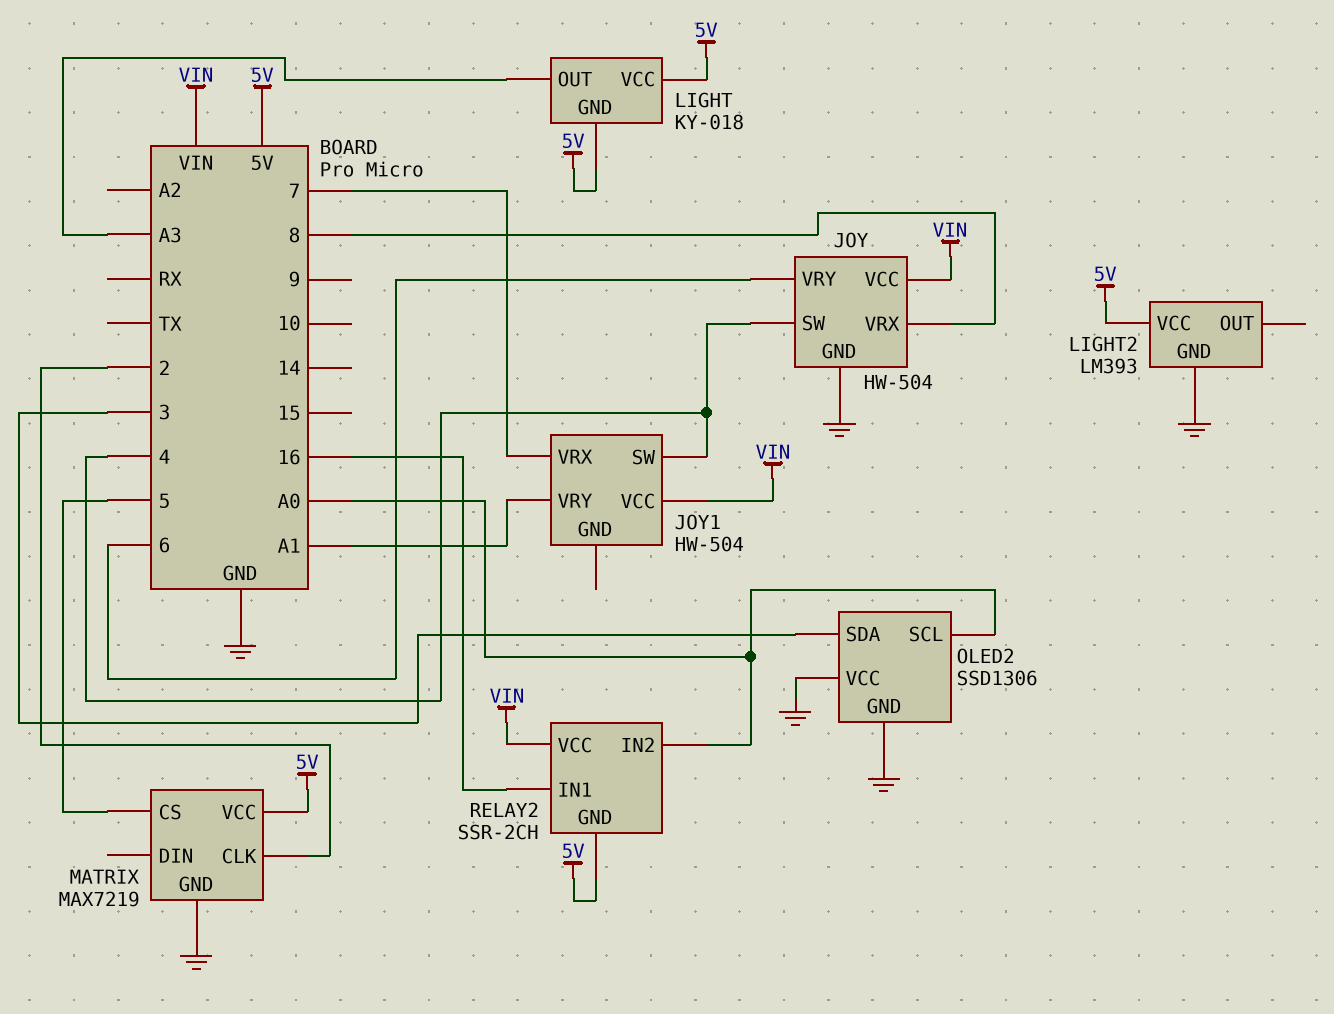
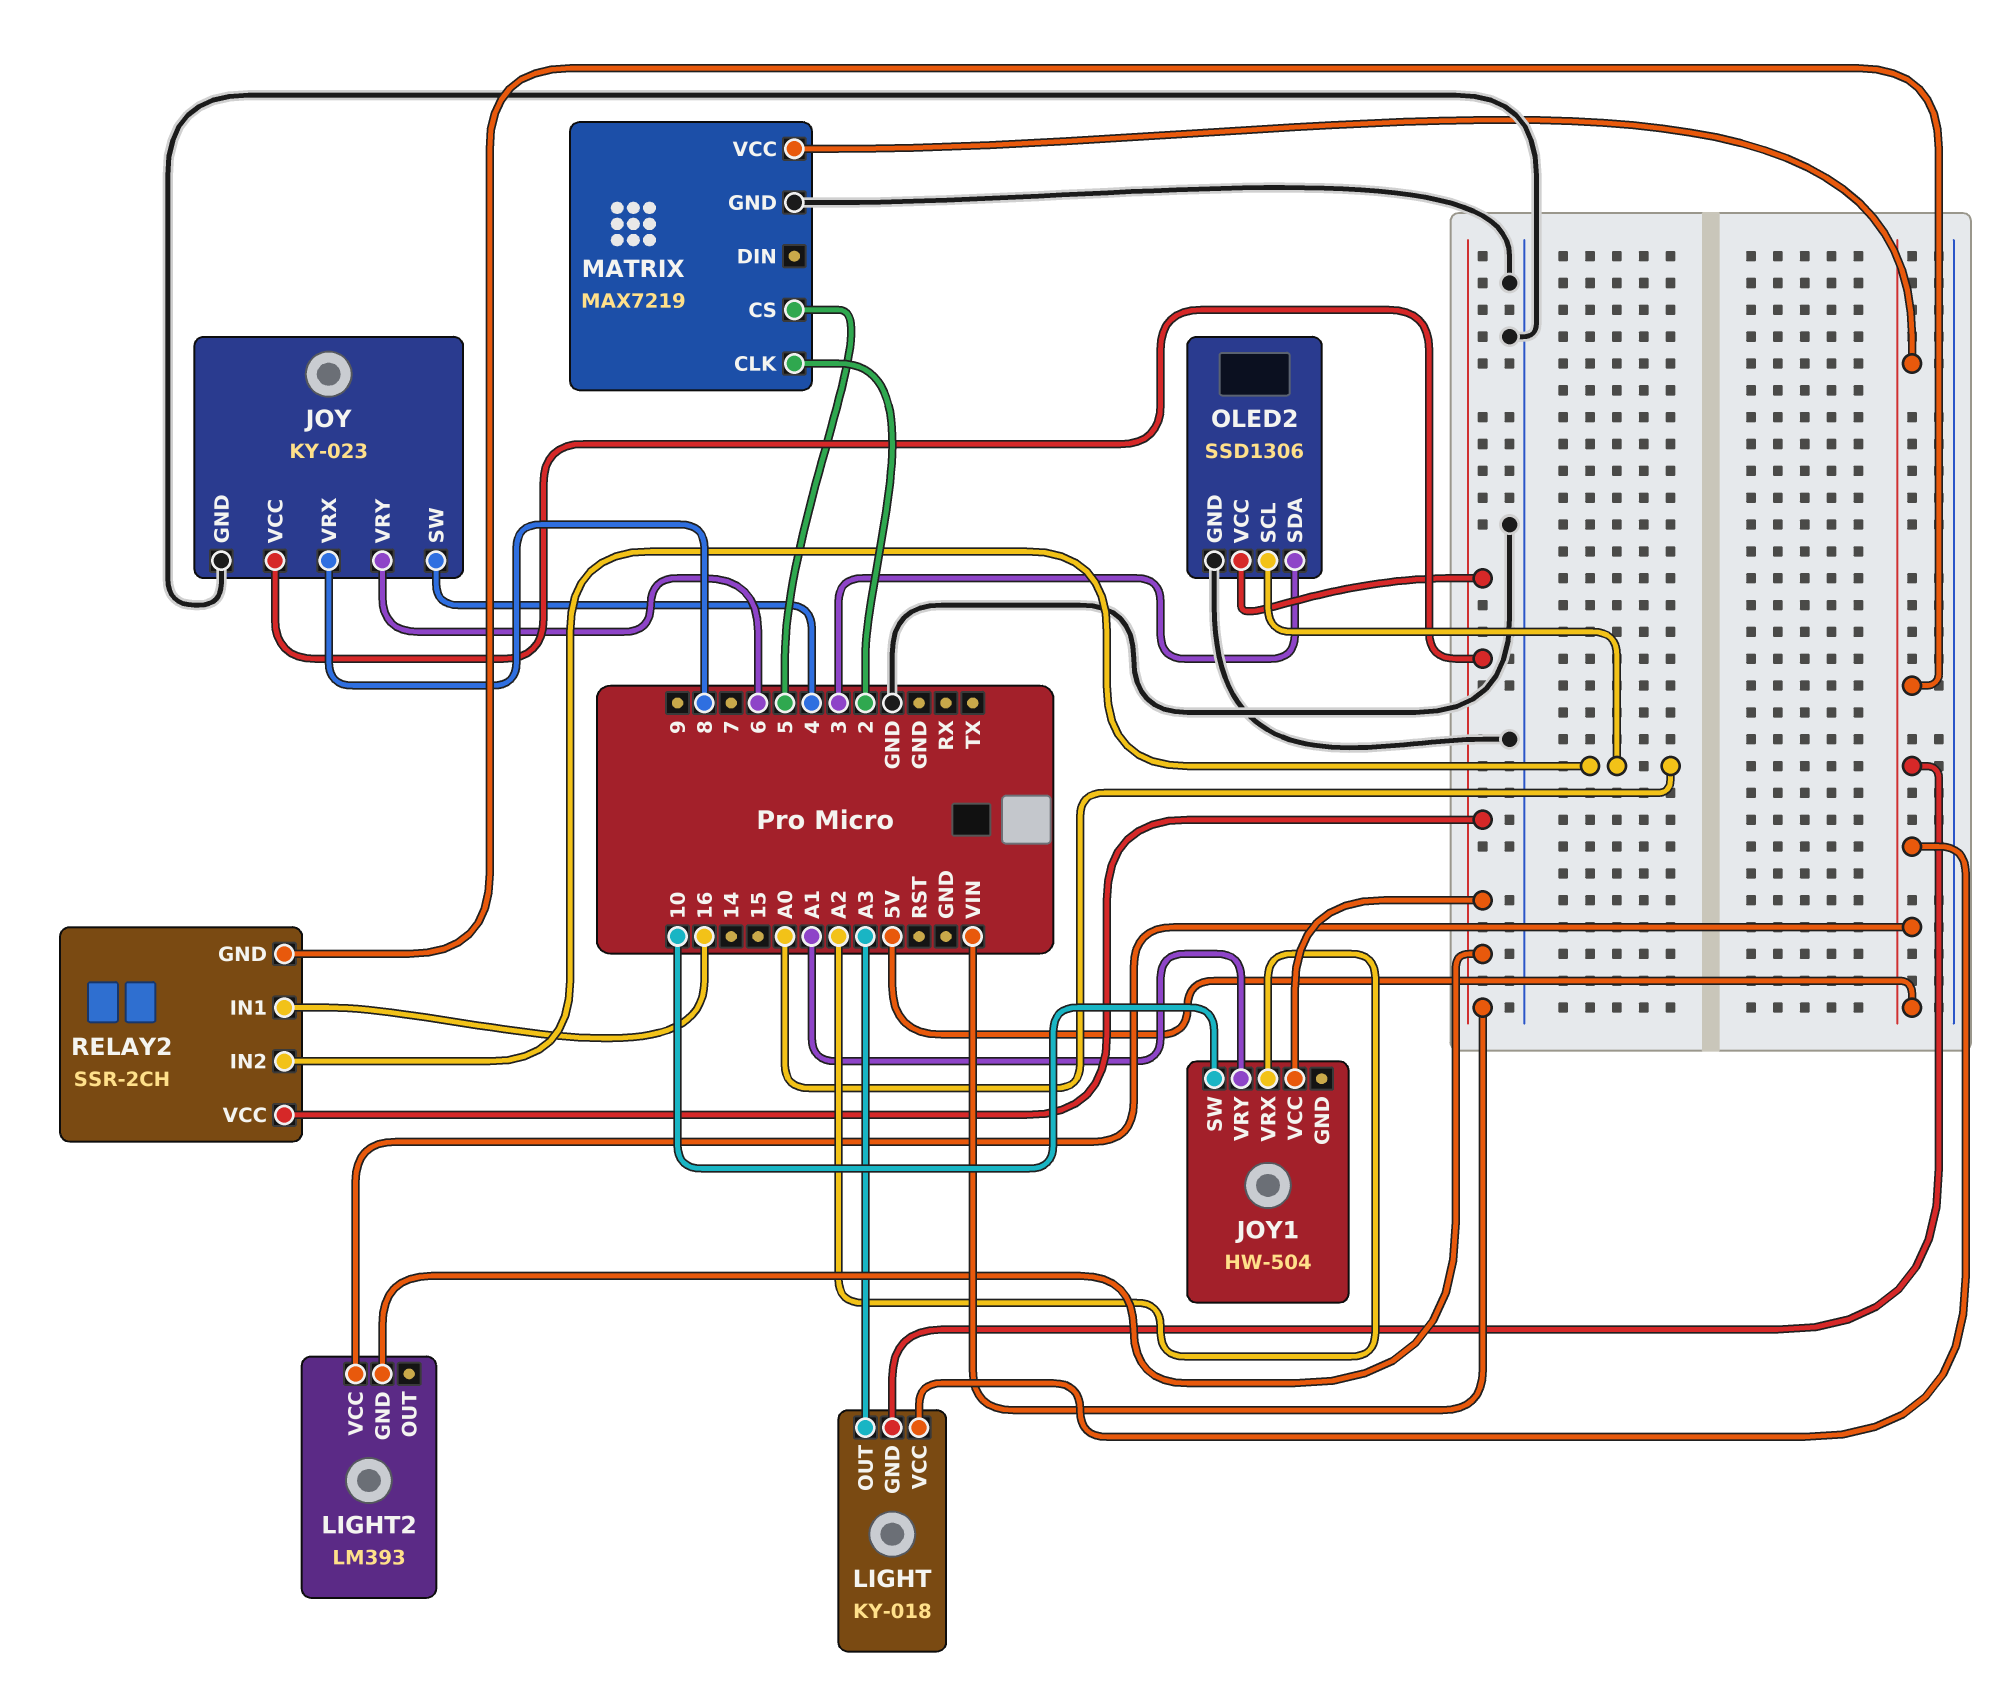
JOY: HW-504 -> KY-023
JOY1 pin SW: 4 -> 10
JOY1 pin VRX: 7 -> A2
LIGHT2 pin GND: GND -> VIN
OLED2 pin VCC: GND -> VIN

